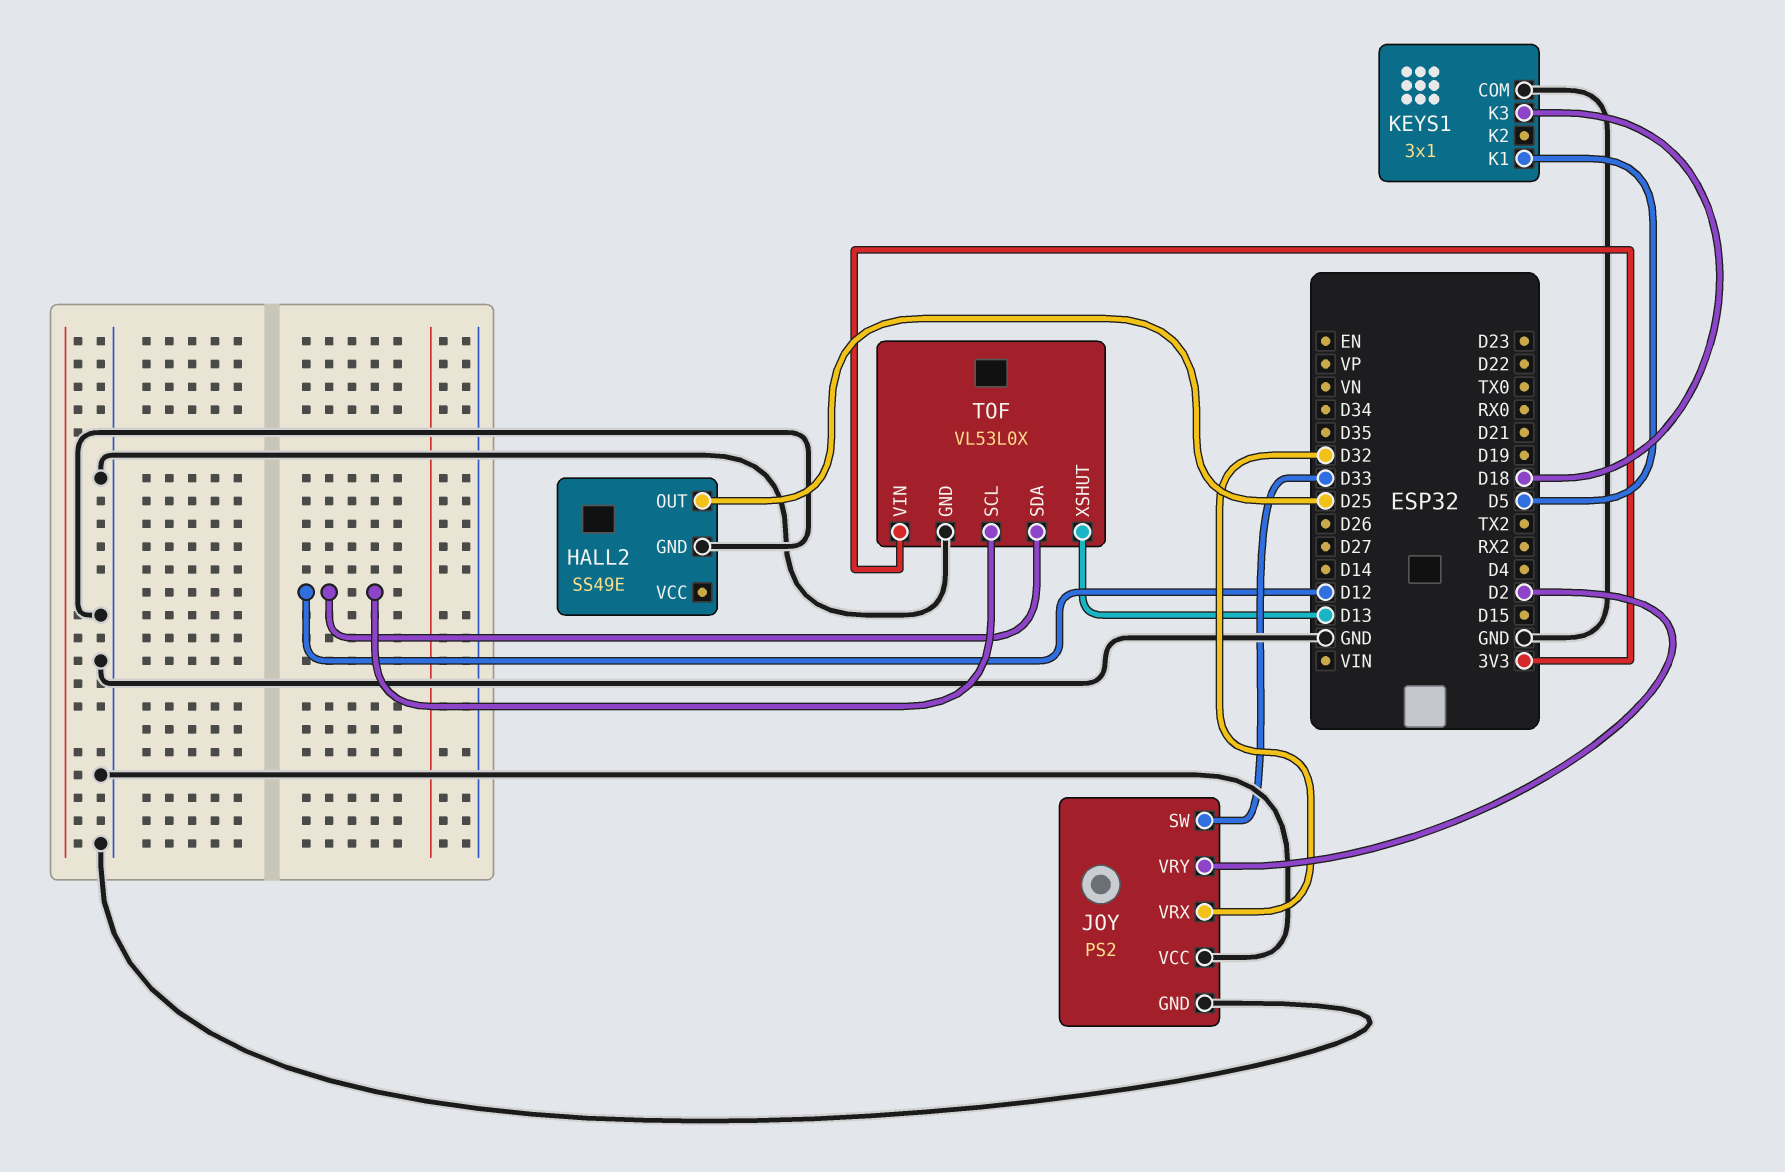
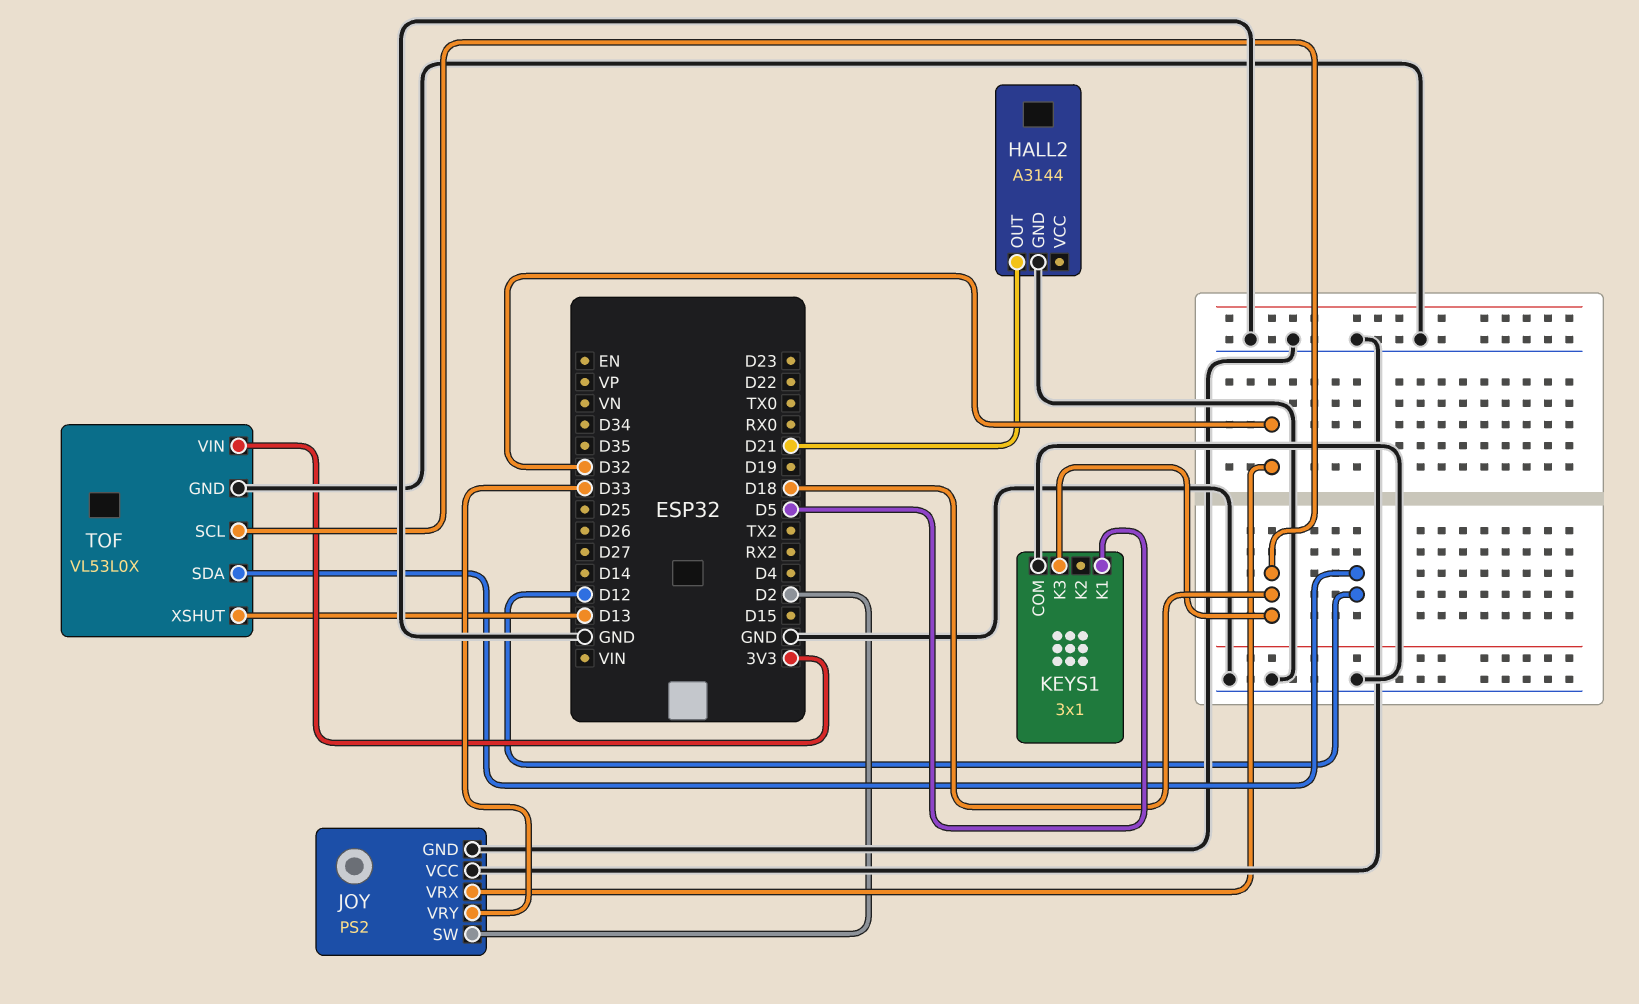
HALL2: SS49E -> A3144
HALL2 pin OUT: D25 -> D21
JOY pin SW: D33 -> D2
JOY pin VRY: D2 -> D33
TOF pin SCL: D12 -> D18

